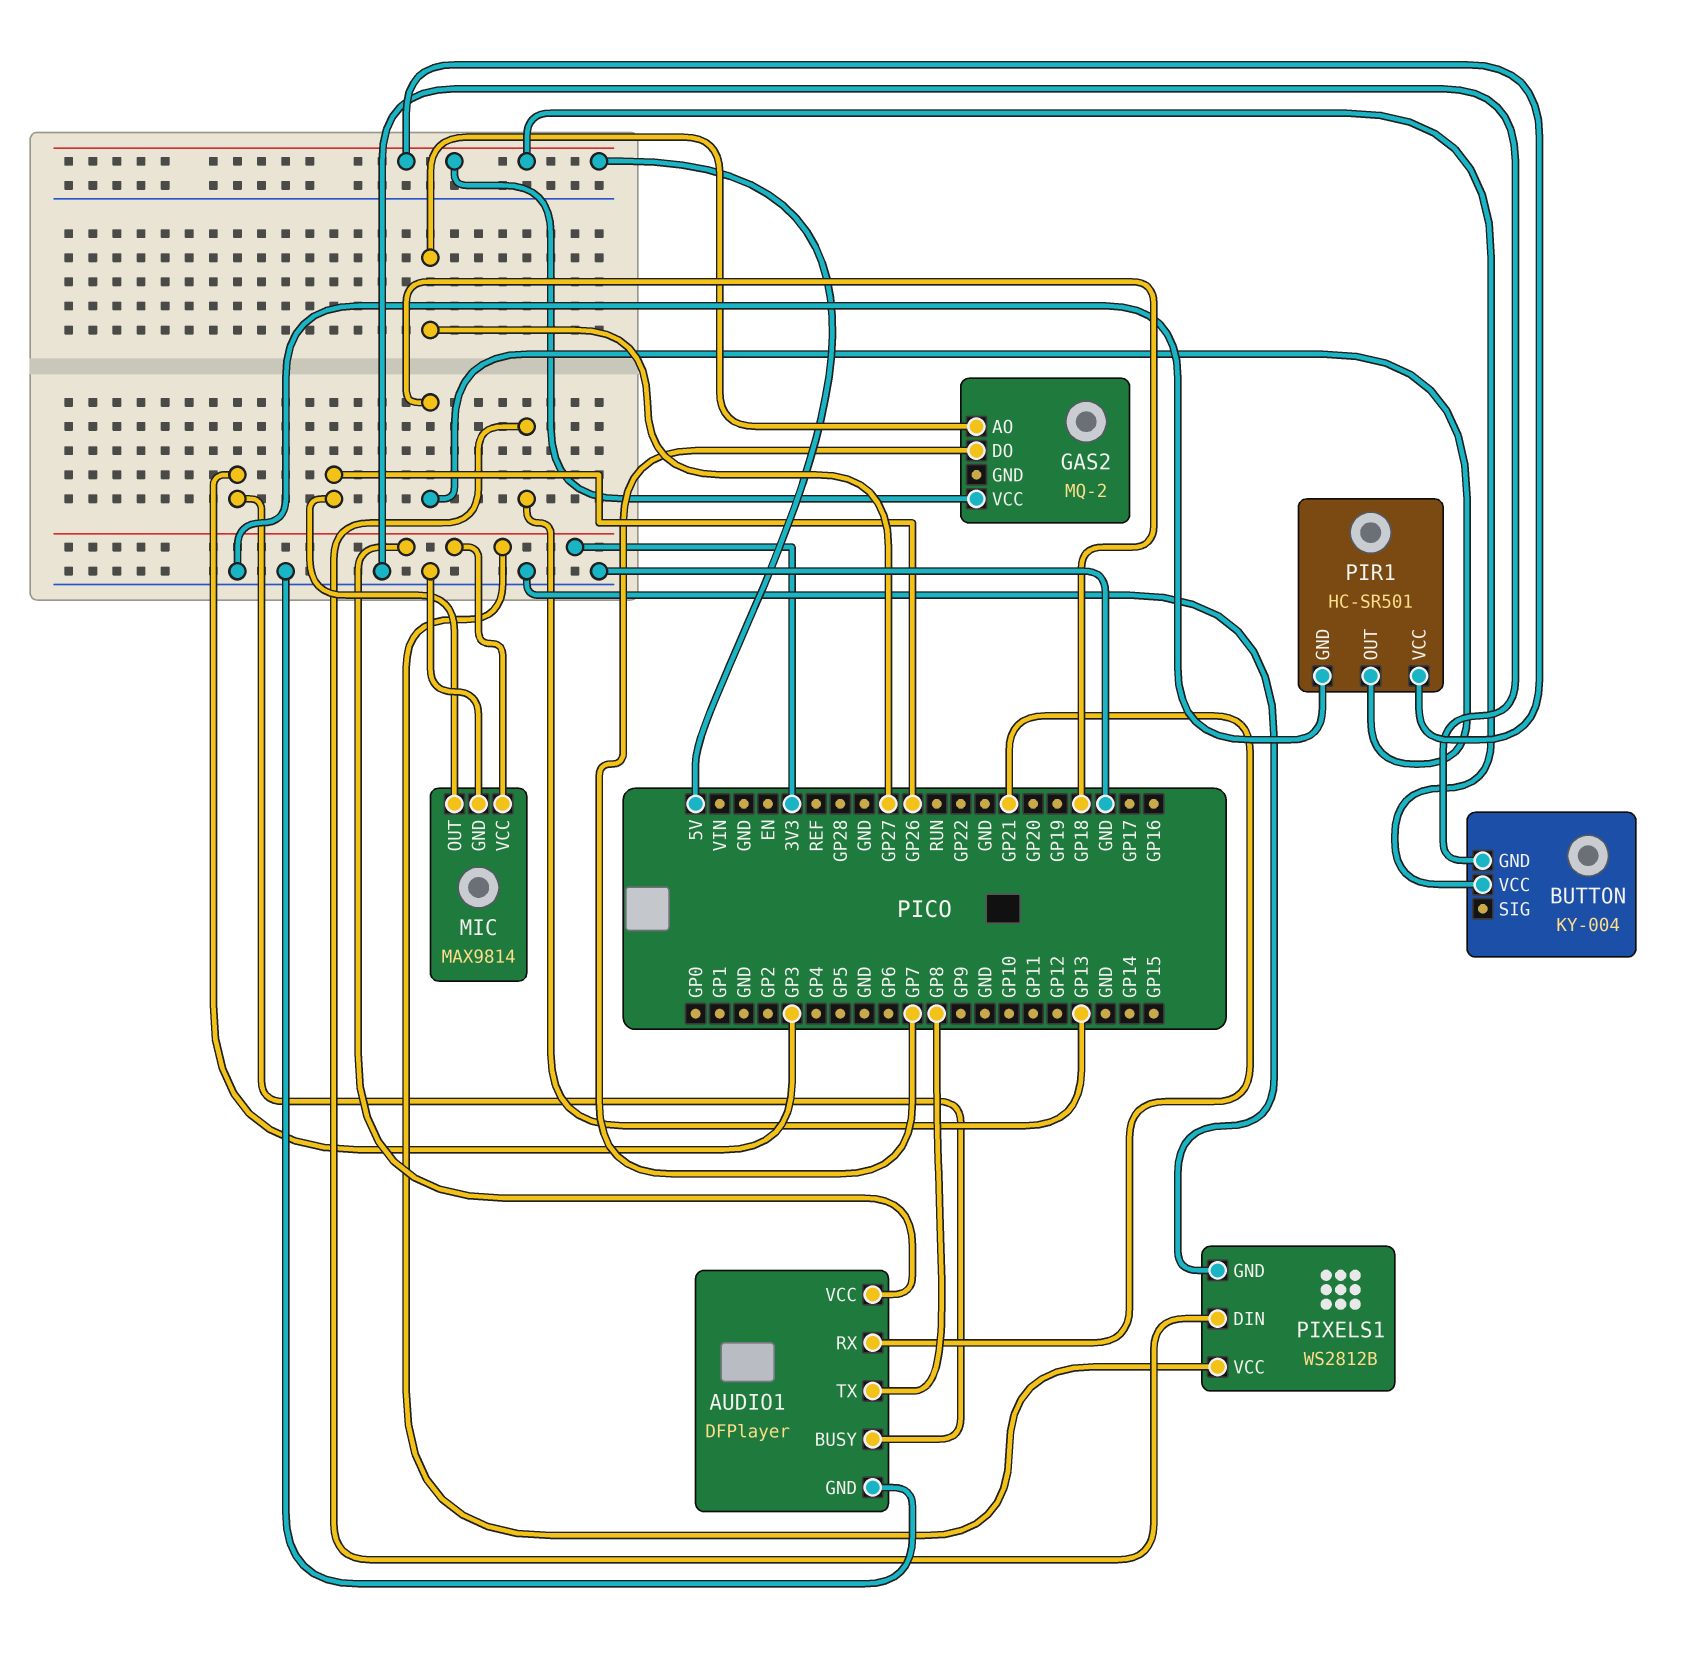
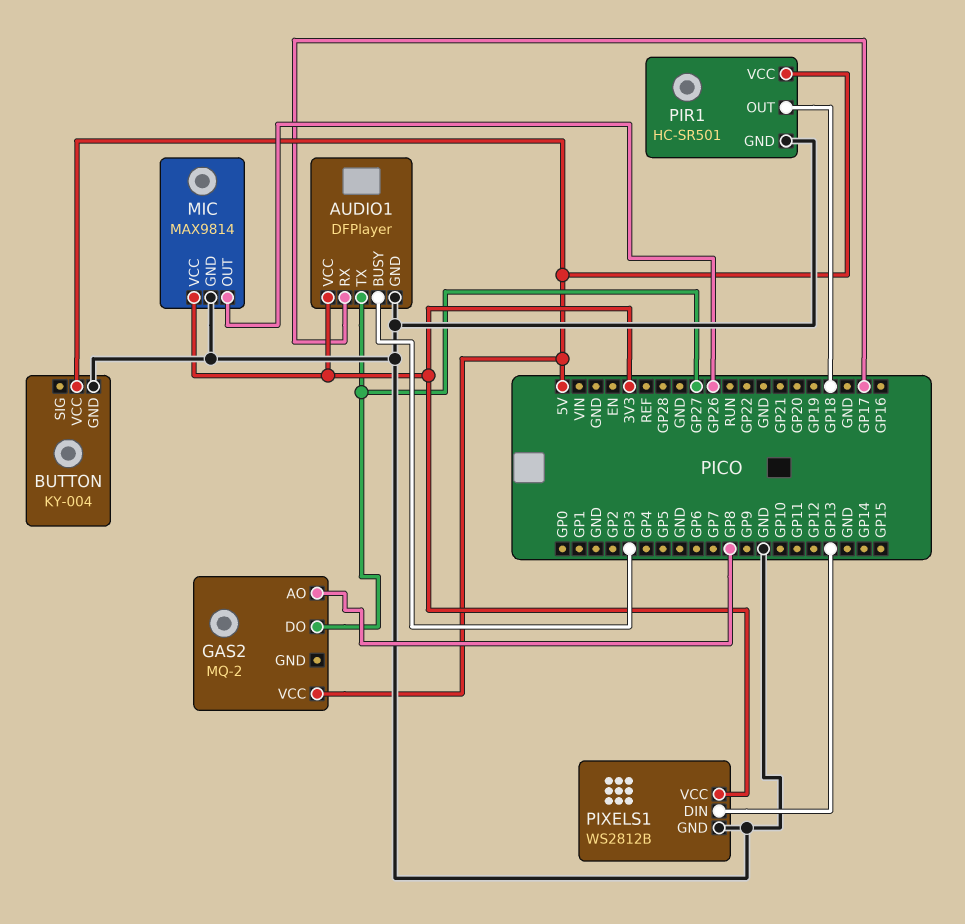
AUDIO1 pin RX: GP21 -> GP17
AUDIO1 pin TX: GP8 -> GP27
GAS2 pin AO: GP27 -> GP8
GAS2 pin DO: GP7 -> GP27

